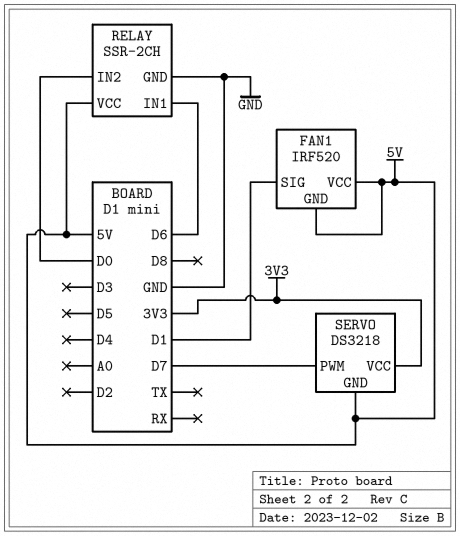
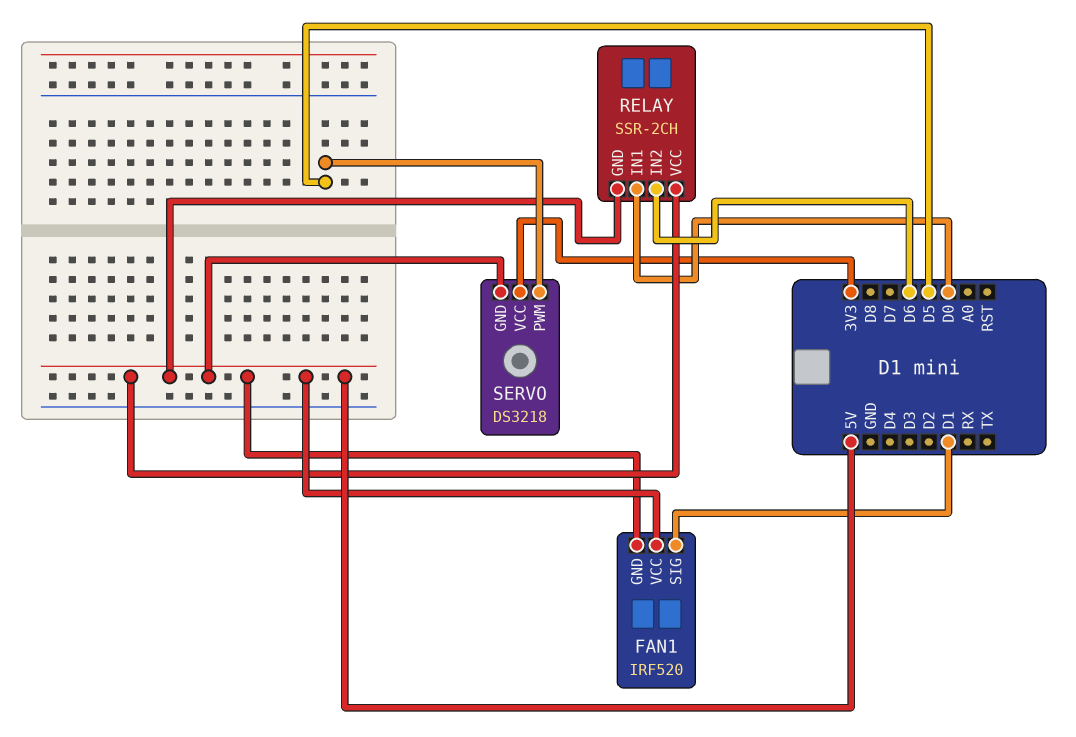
RELAY pin GND: GND -> 5V
RELAY pin IN1: D6 -> D0
RELAY pin IN2: D0 -> D6
SERVO pin PWM: D7 -> D5

